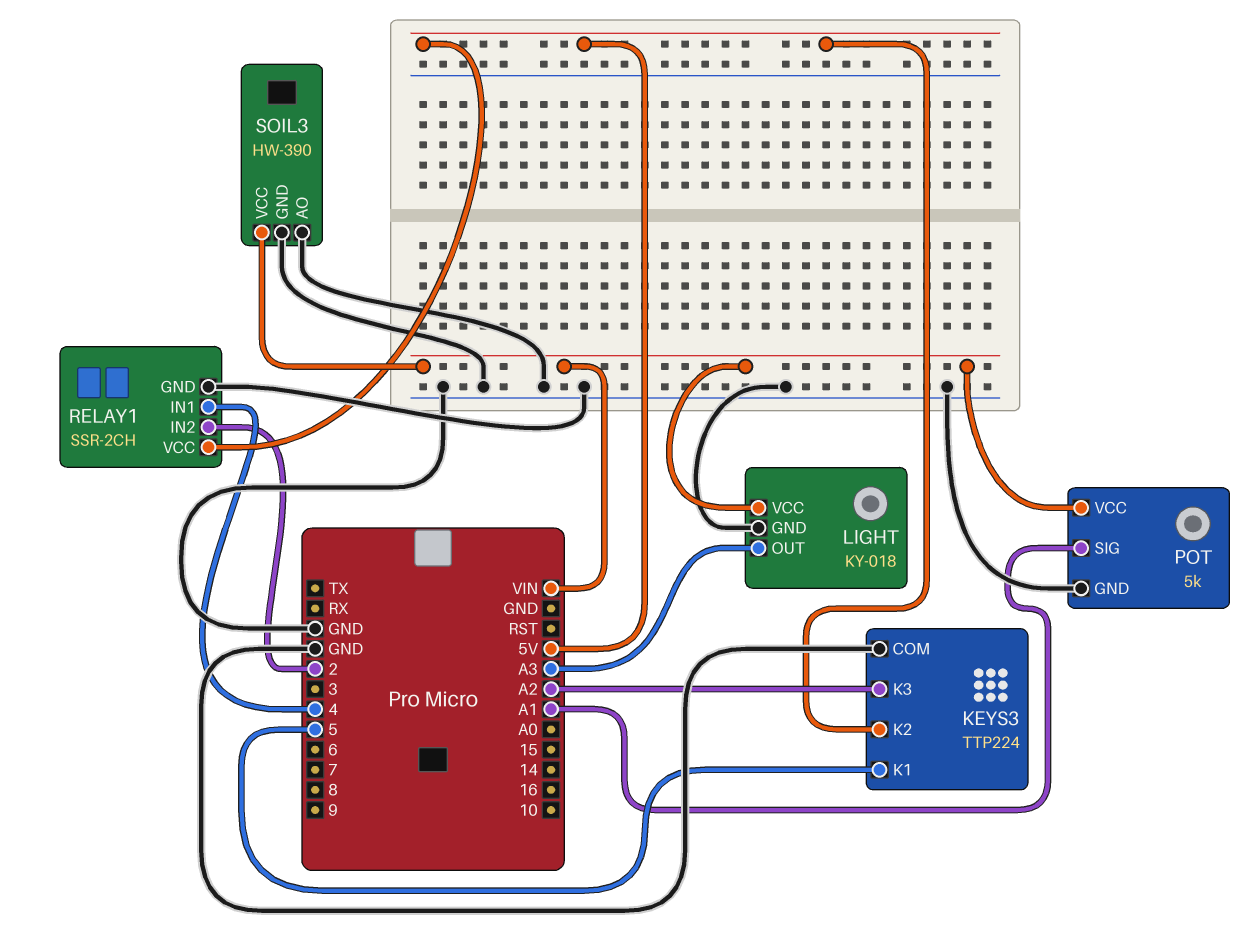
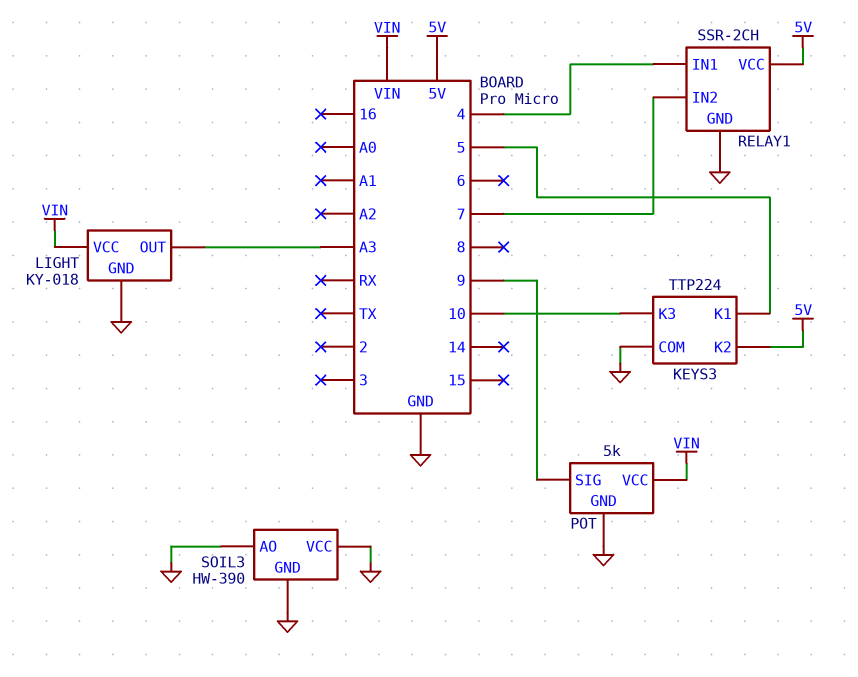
KEYS3 pin K3: A2 -> 10
POT pin SIG: A1 -> 9
RELAY1 pin IN2: 2 -> 7
SOIL3 pin VCC: VIN -> GND

